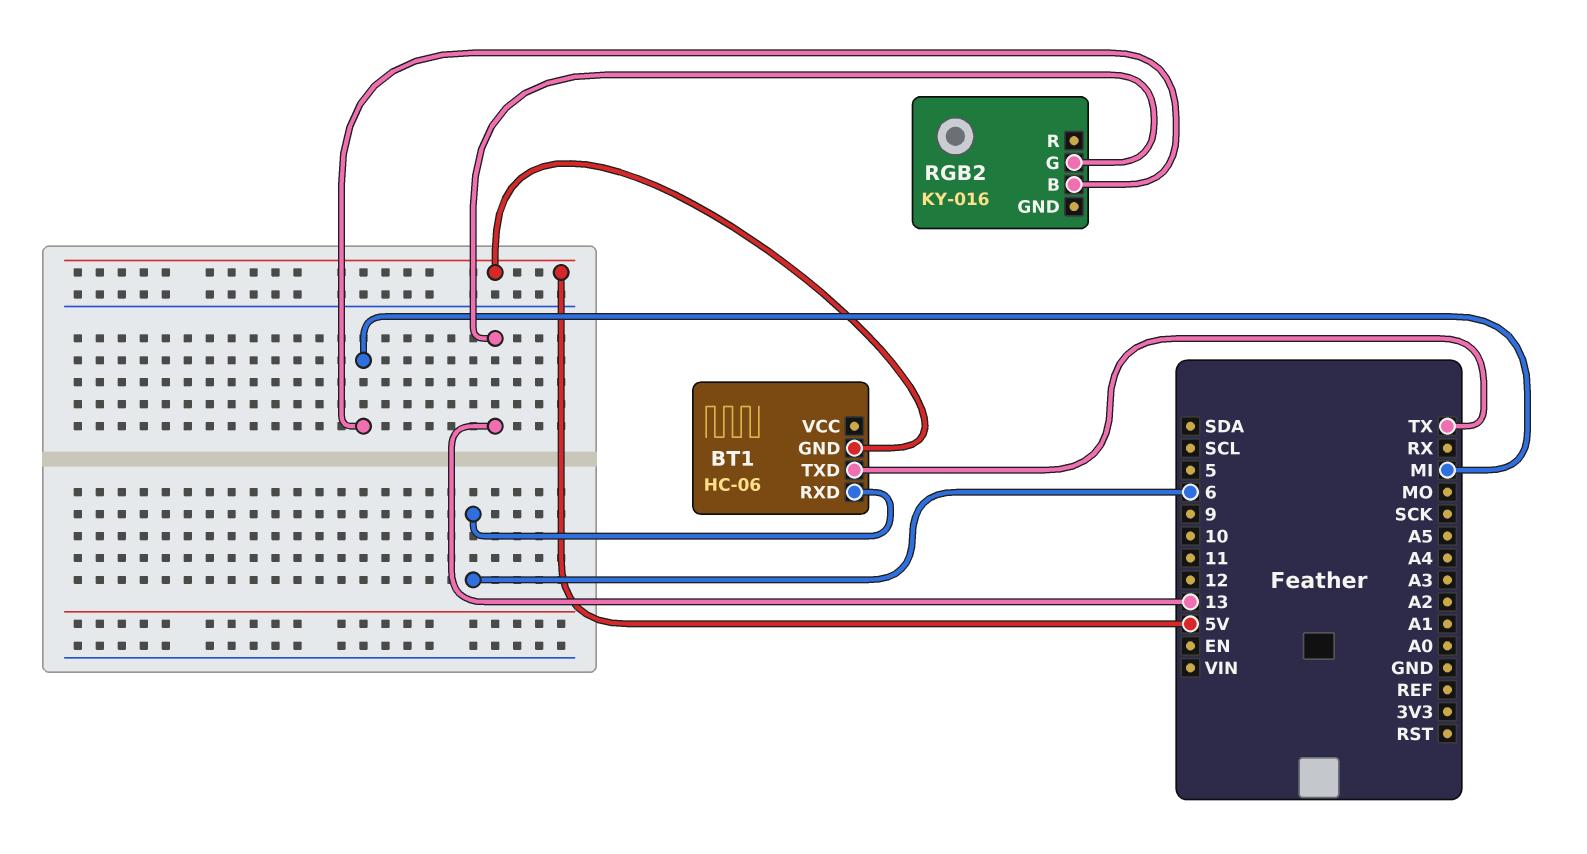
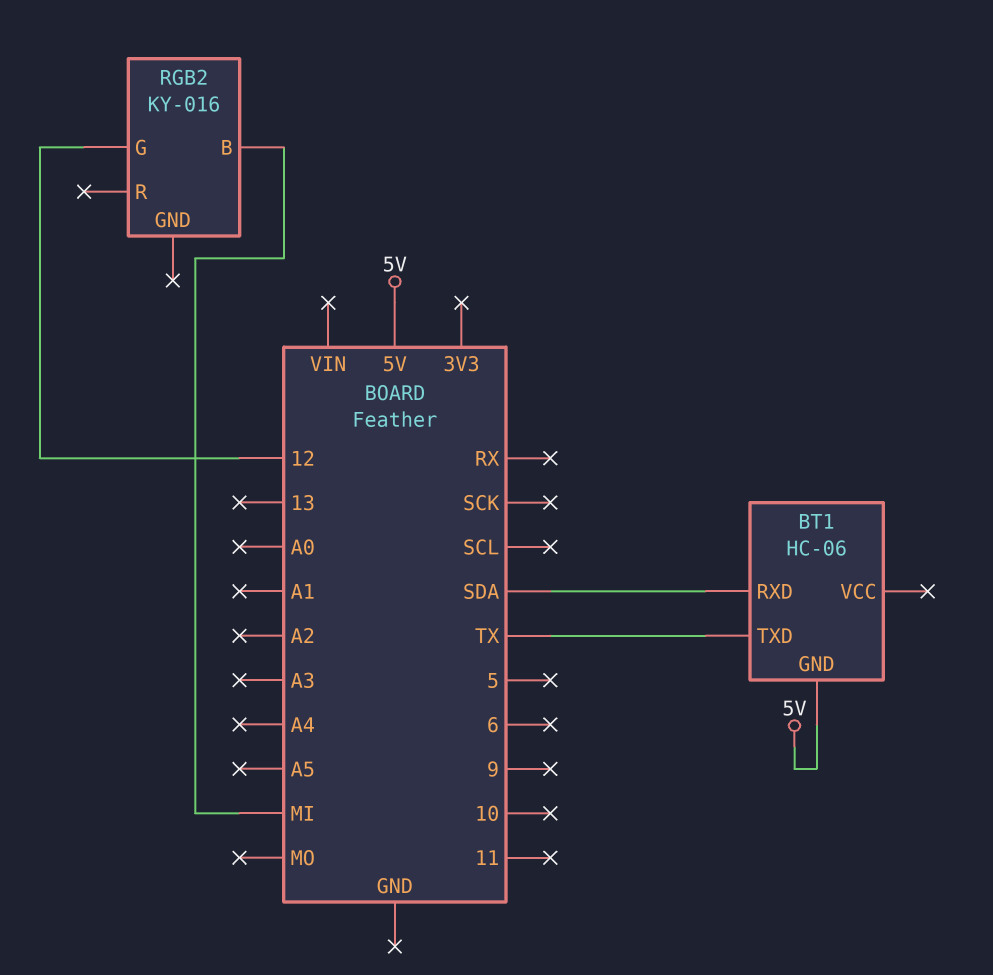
BT1 pin RXD: 6 -> SDA
RGB2 pin G: 13 -> 12

